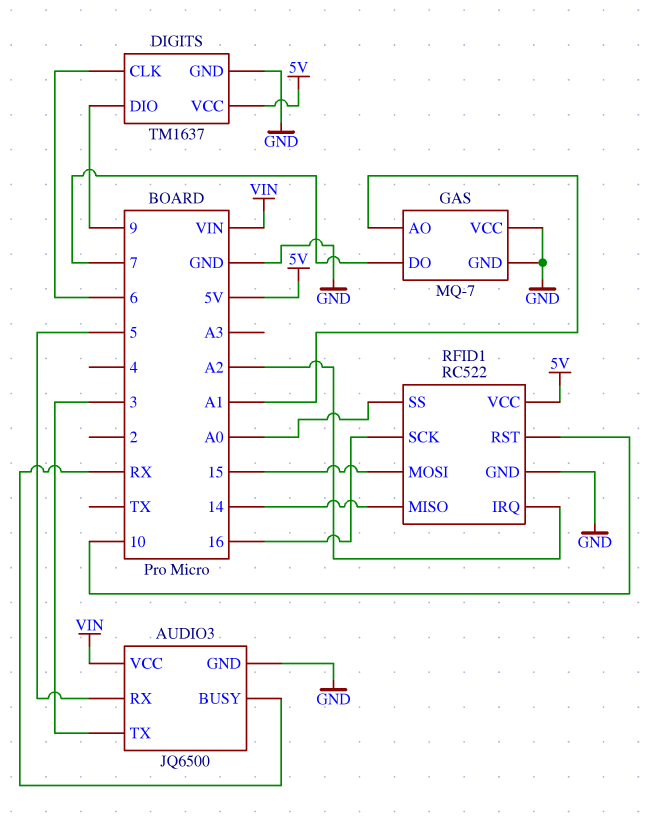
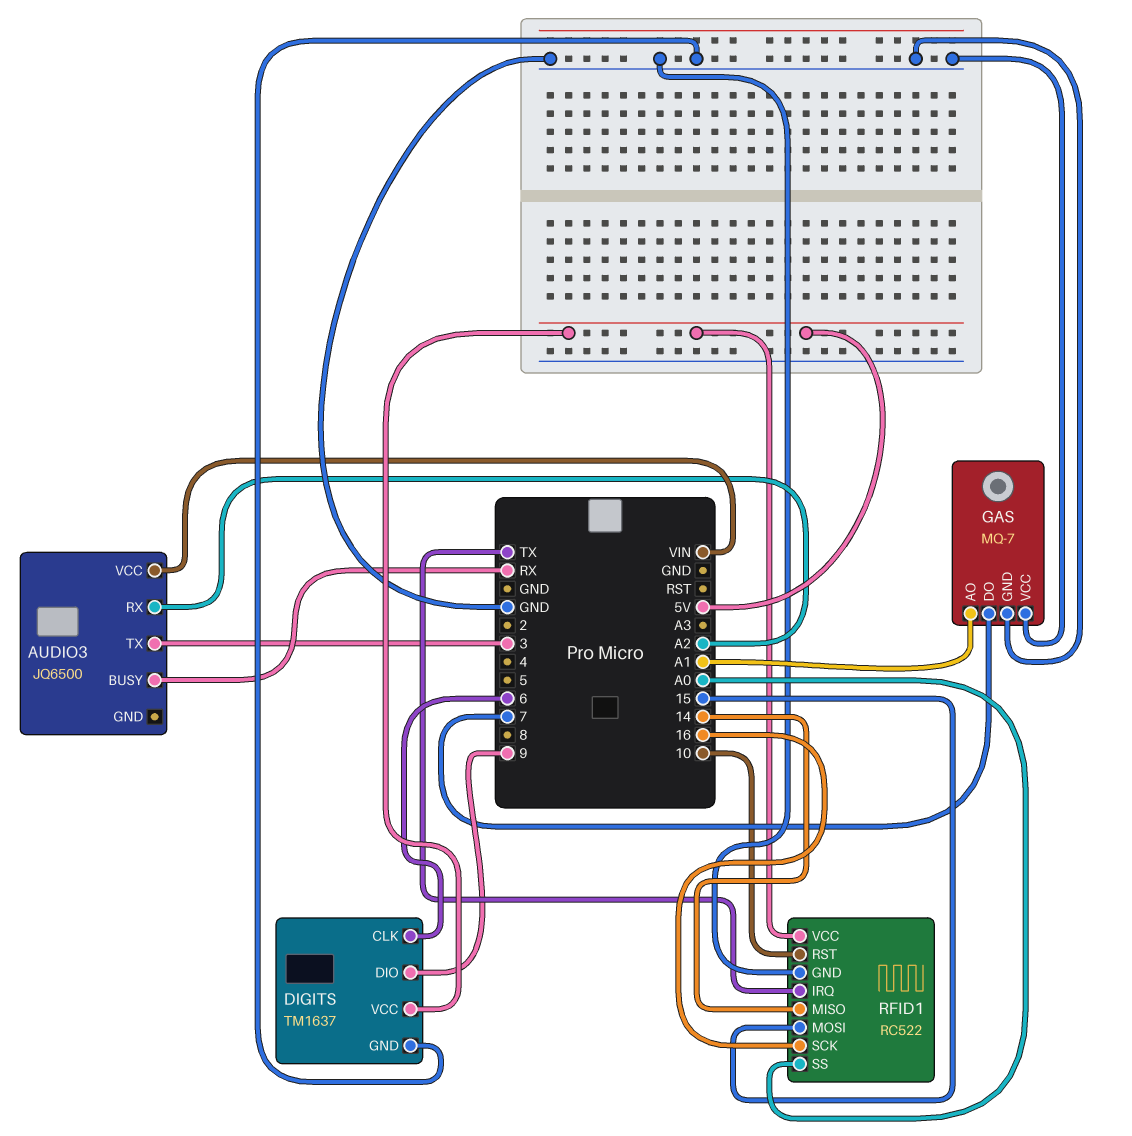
AUDIO3 pin GND: GND -> none
AUDIO3 pin RX: 5 -> A2
RFID1 pin IRQ: A2 -> TX

